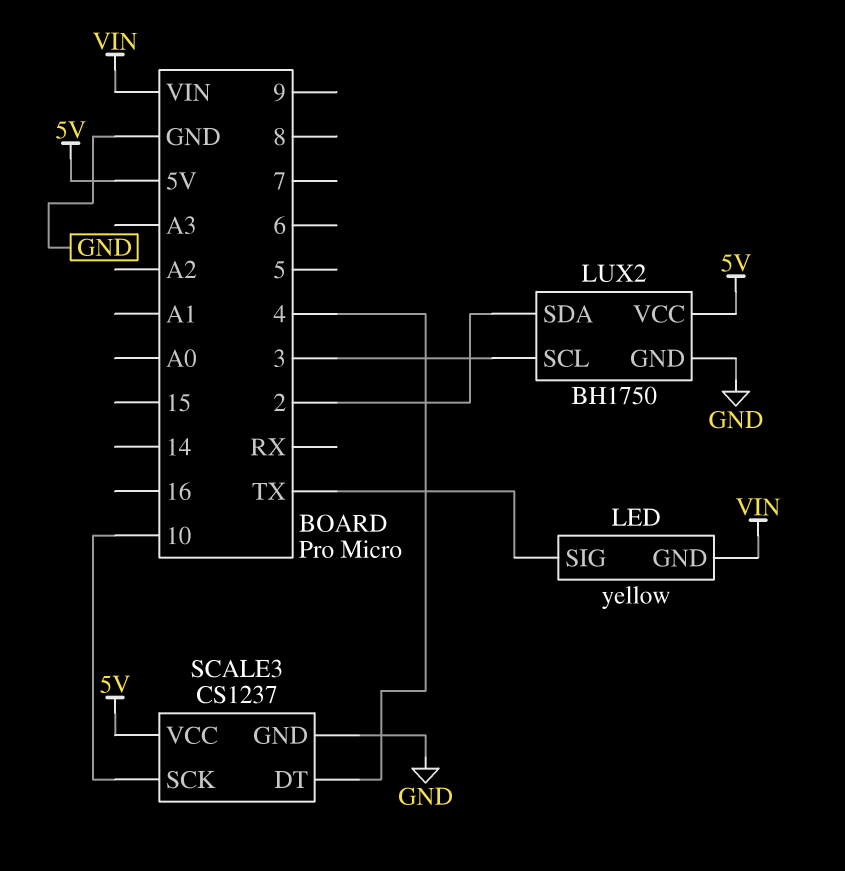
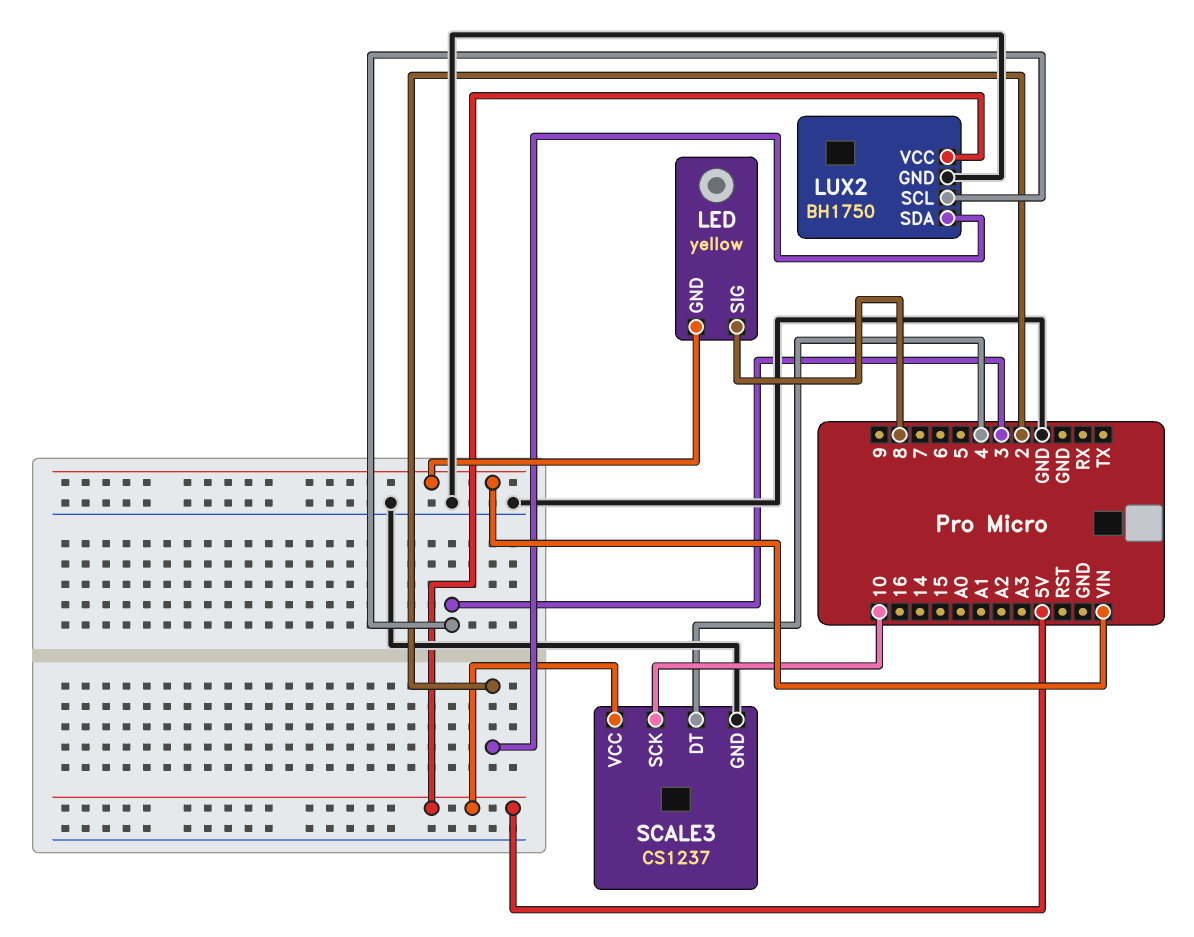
LED pin SIG: TX -> 8

